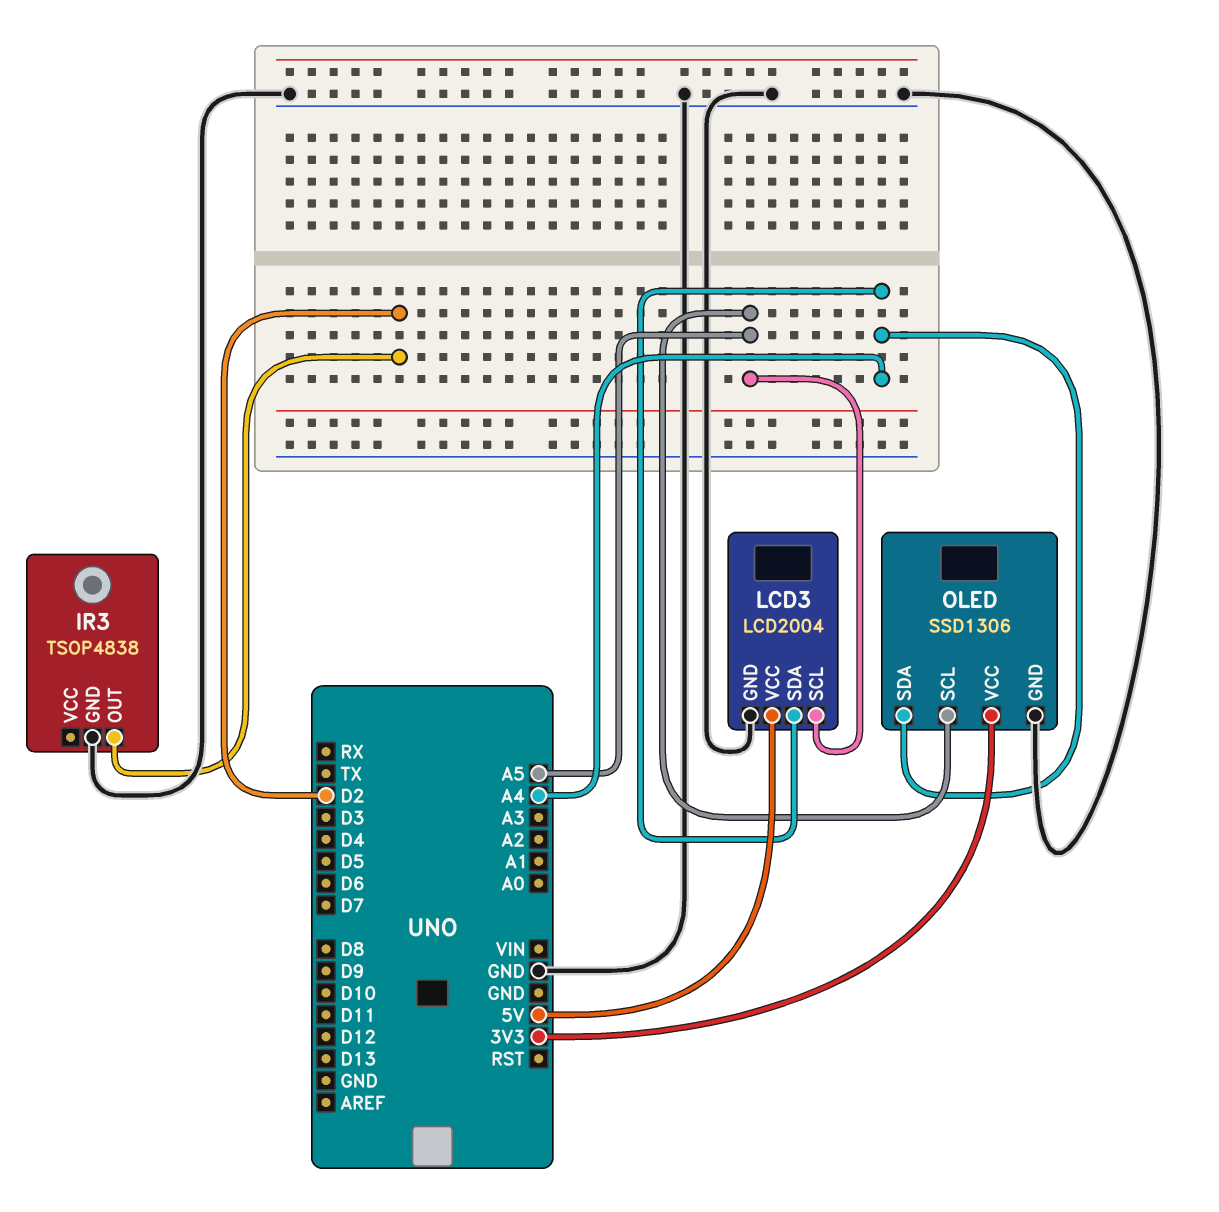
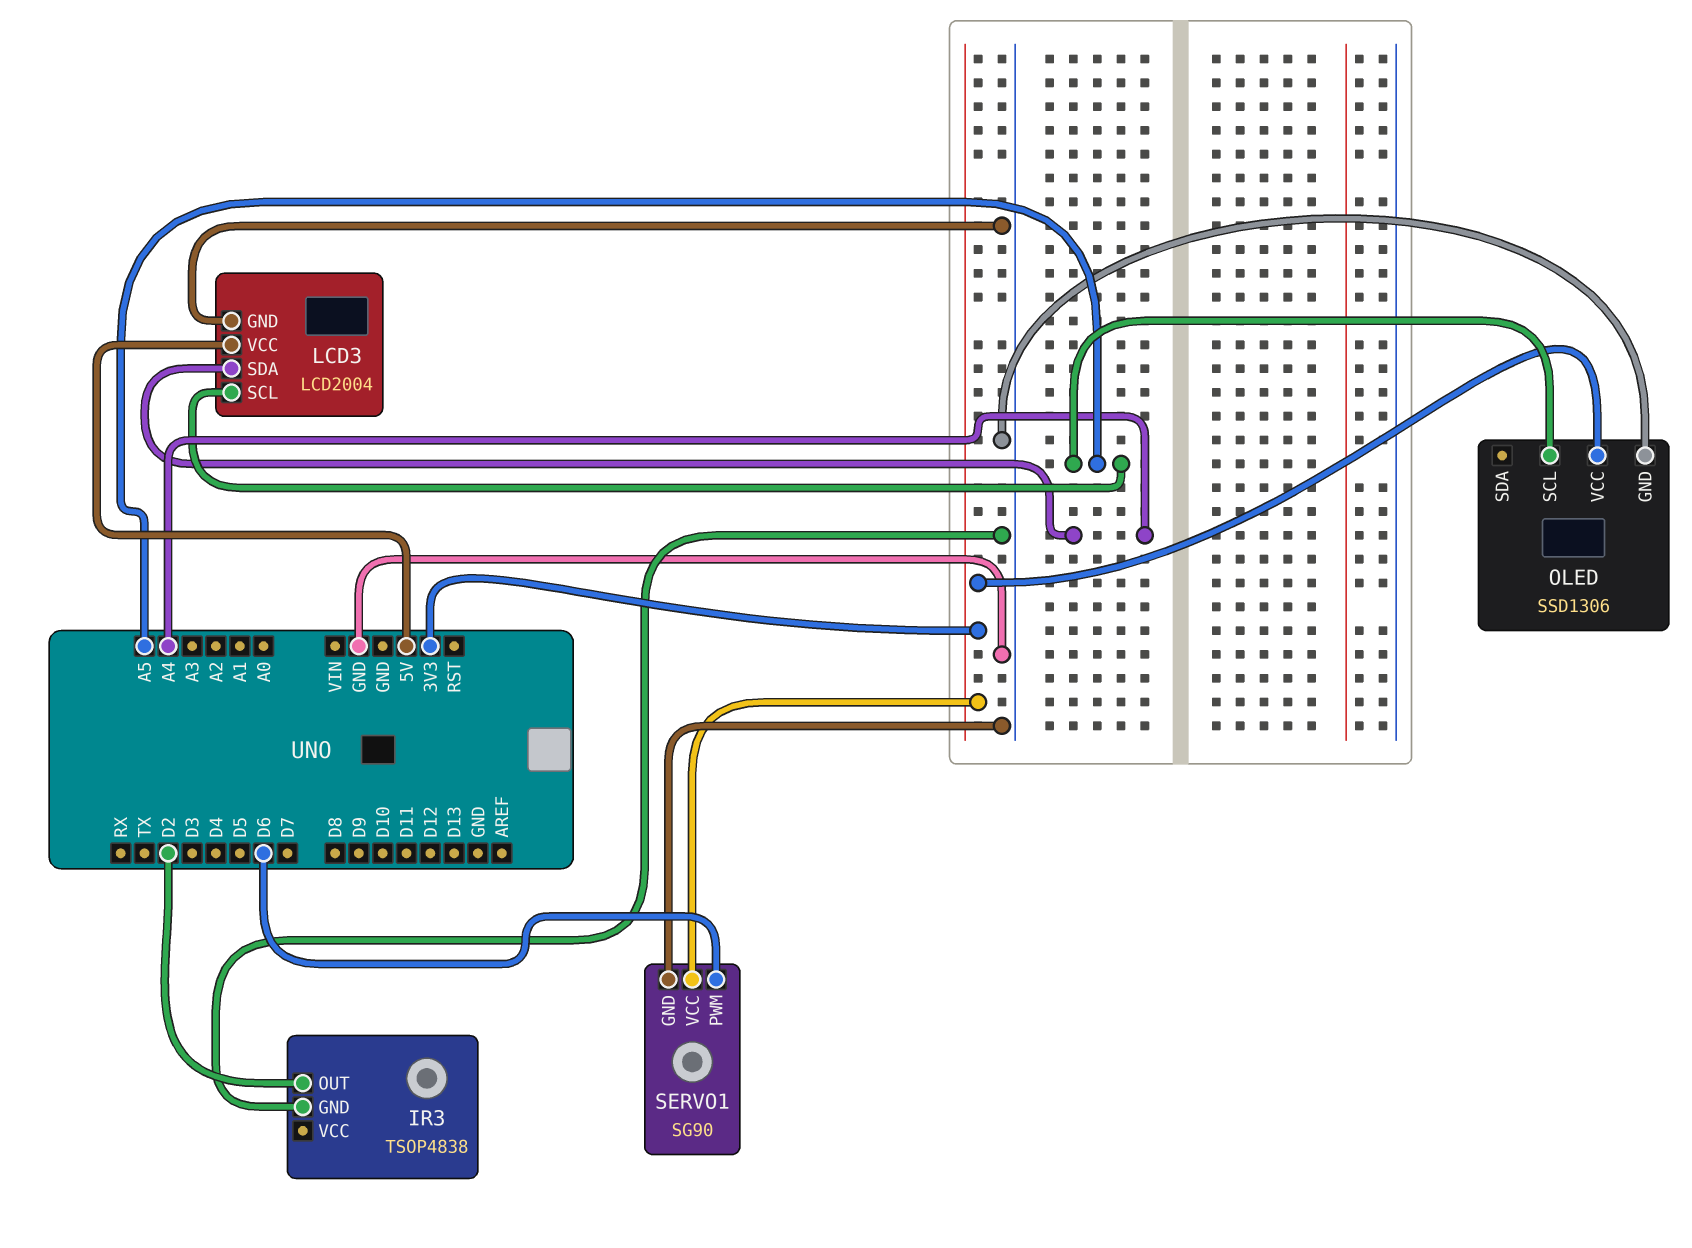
OLED pin SDA: A4 -> none
SERVO1: none -> SG90
SERVO1 pin GND: none -> GND
SERVO1 pin PWM: none -> D6
SERVO1 pin VCC: none -> 3V3

